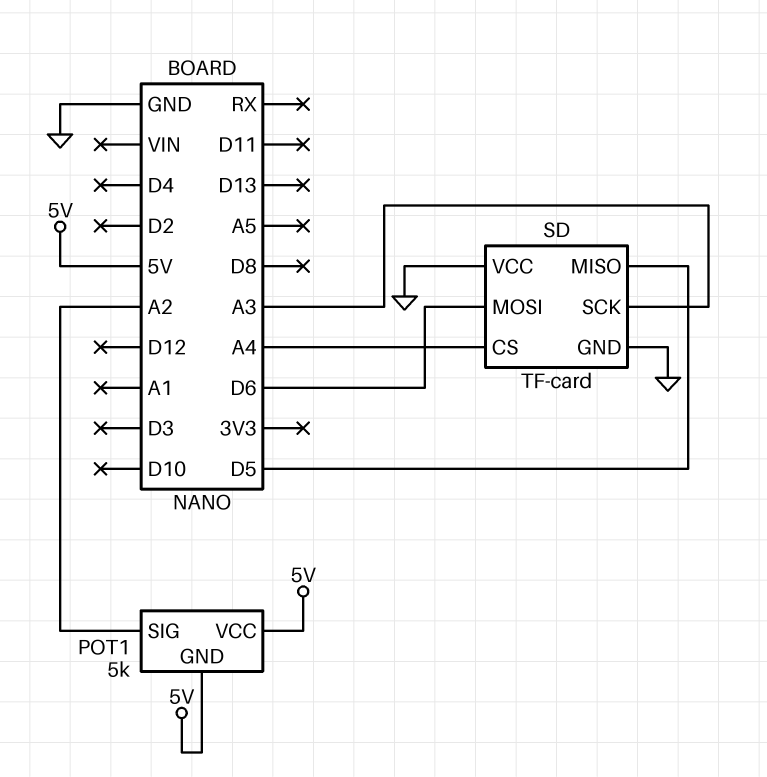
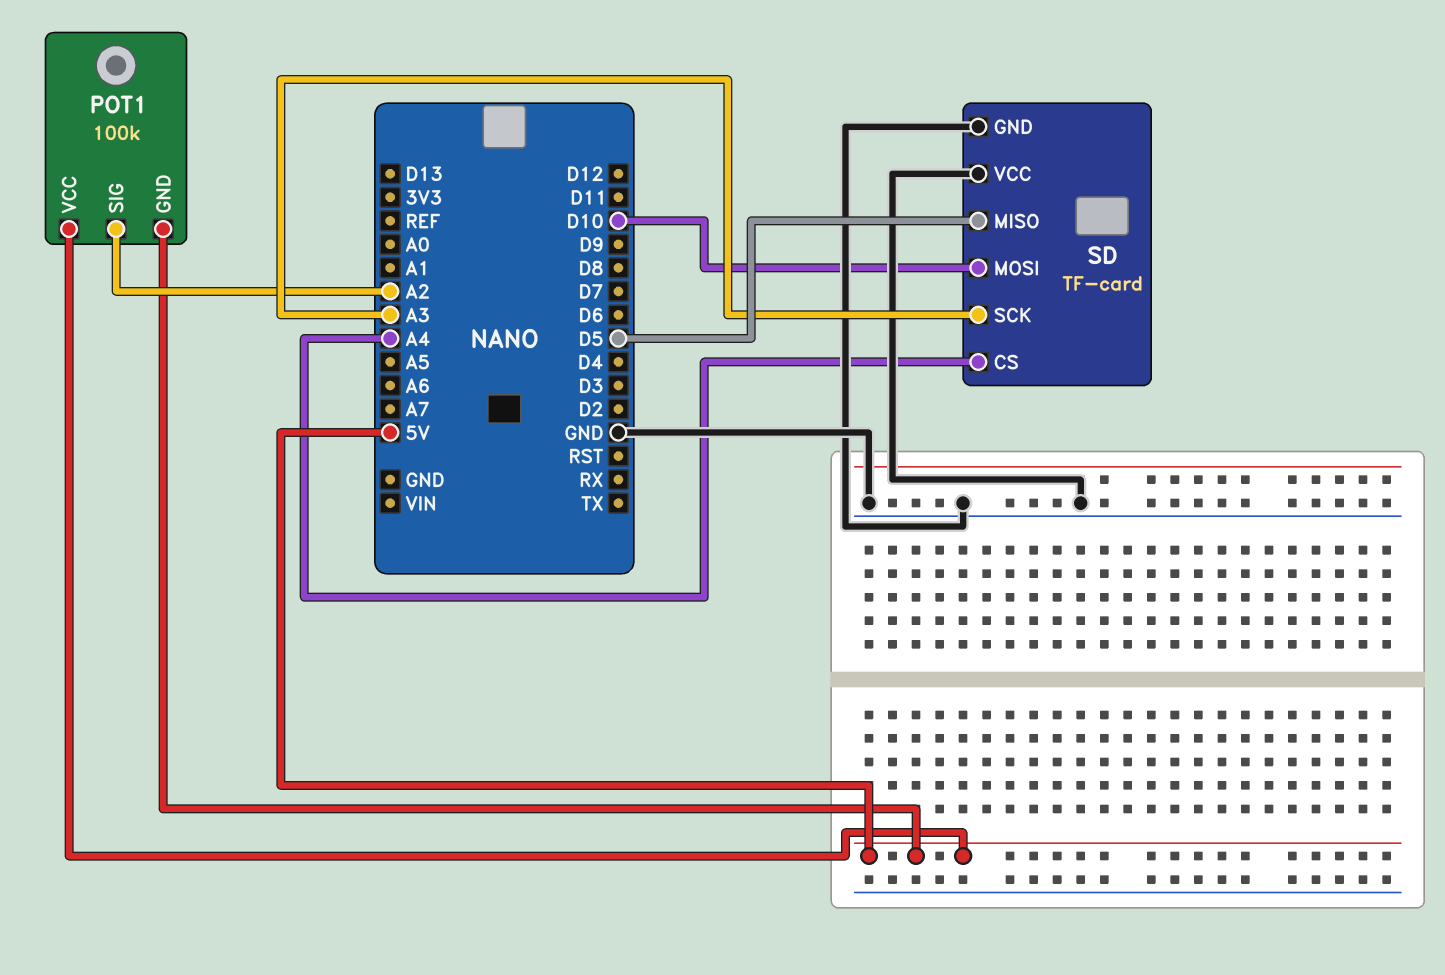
POT1: 5k -> 100k
SD pin MOSI: D6 -> D10

